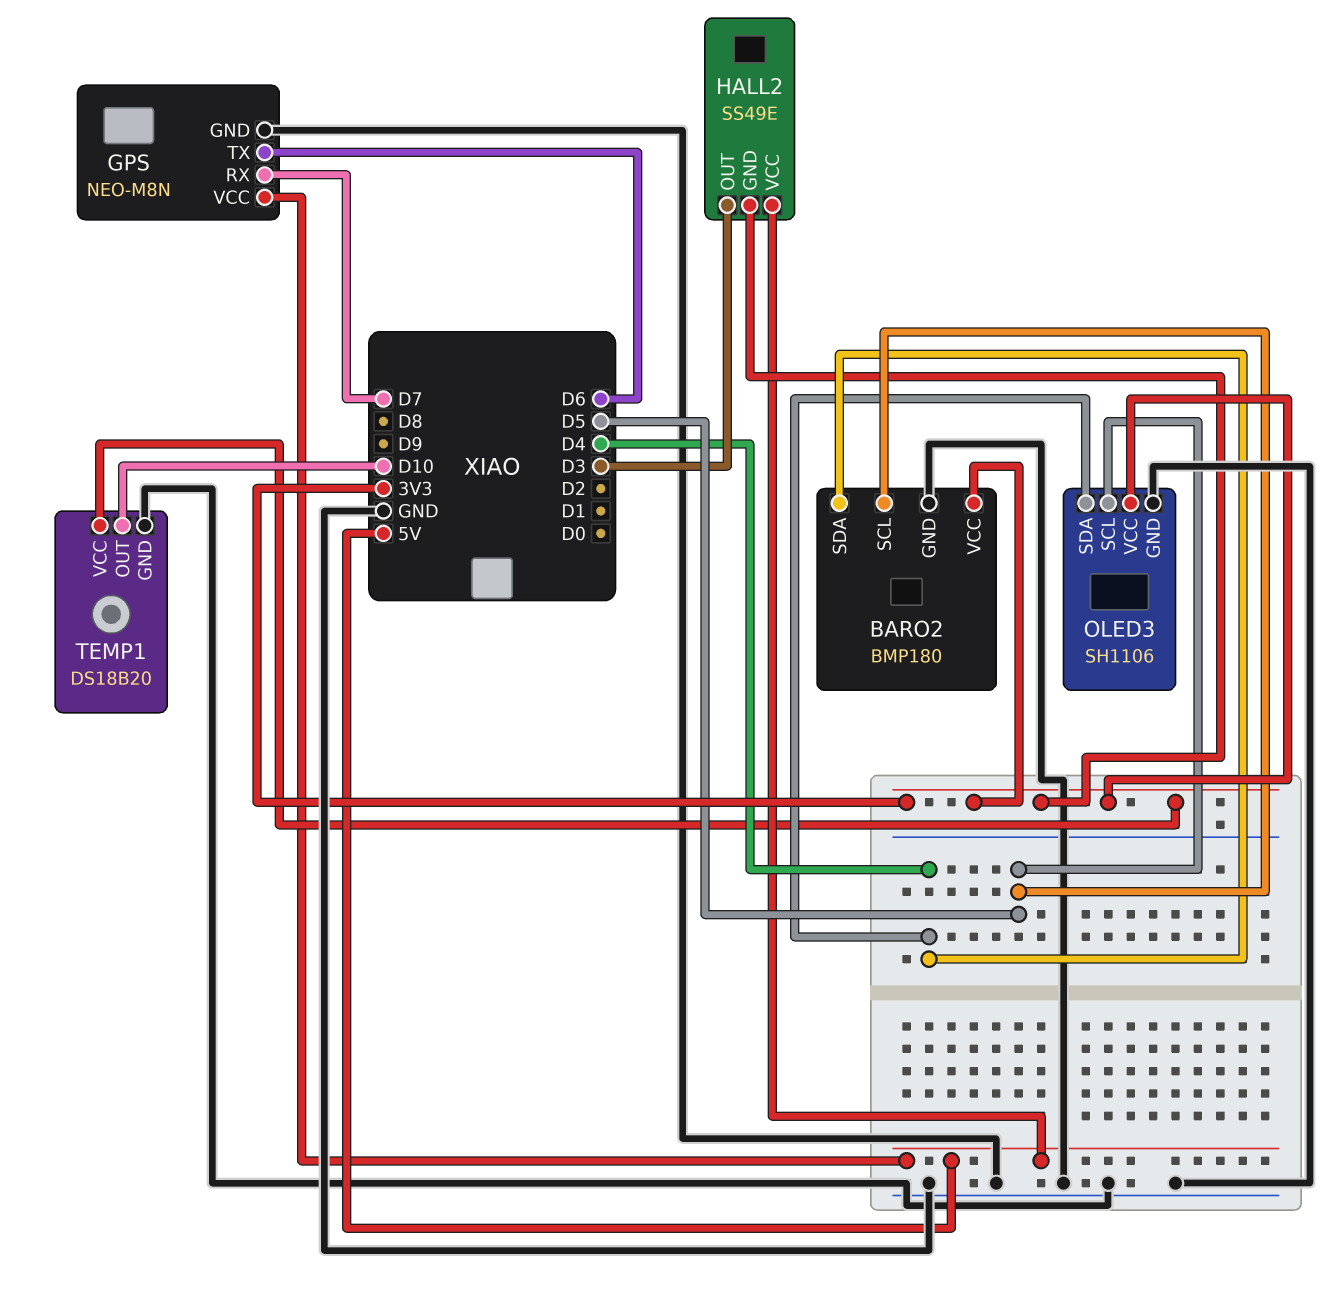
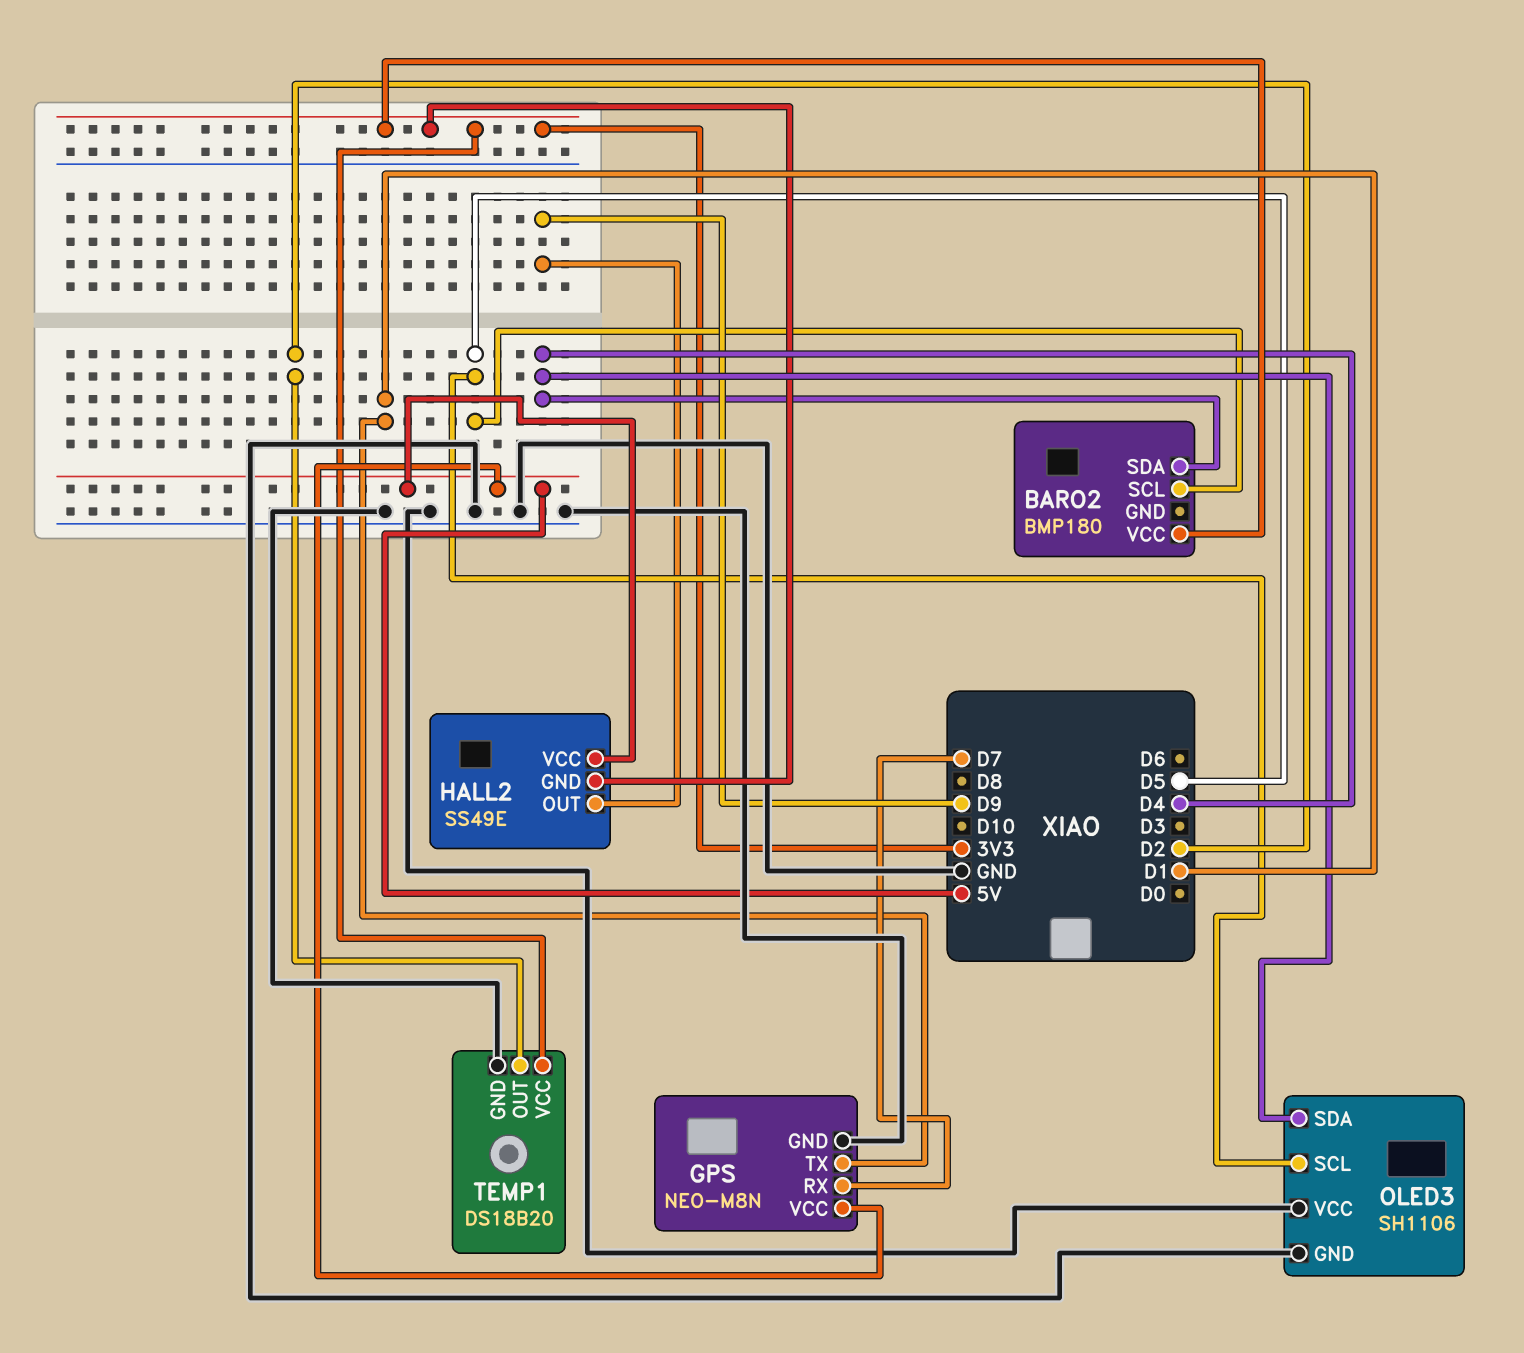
BARO2 pin GND: GND -> none
GPS pin TX: D6 -> D1
HALL2 pin OUT: D3 -> D9
OLED3 pin VCC: 3V3 -> GND
TEMP1 pin OUT: D10 -> D2

